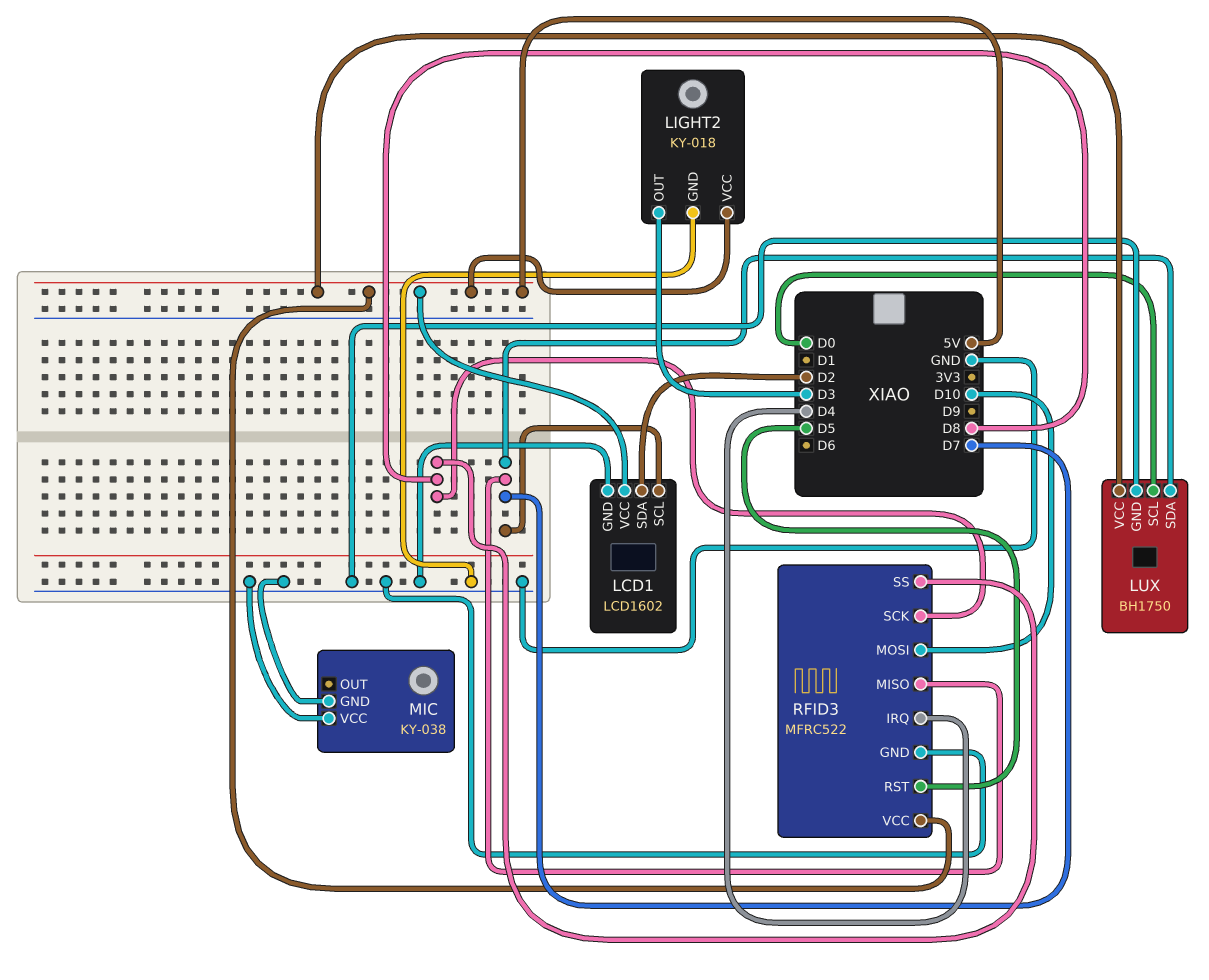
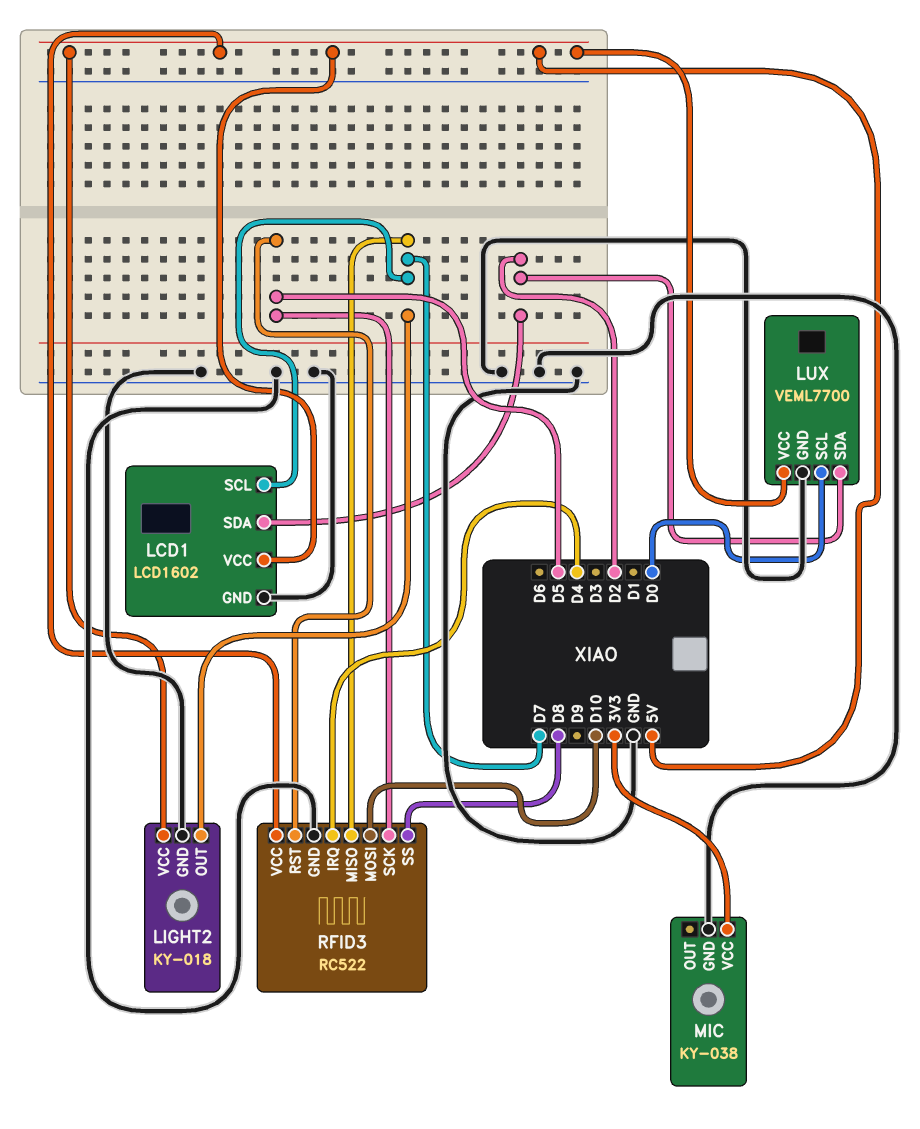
LIGHT2 pin OUT: D3 -> D7
LUX: BH1750 -> VEML7700
LUX pin SDA: D7 -> D2
MIC pin VCC: GND -> 3V3
RFID3: MFRC522 -> RC522
RFID3 pin SCK: D8 -> D5

